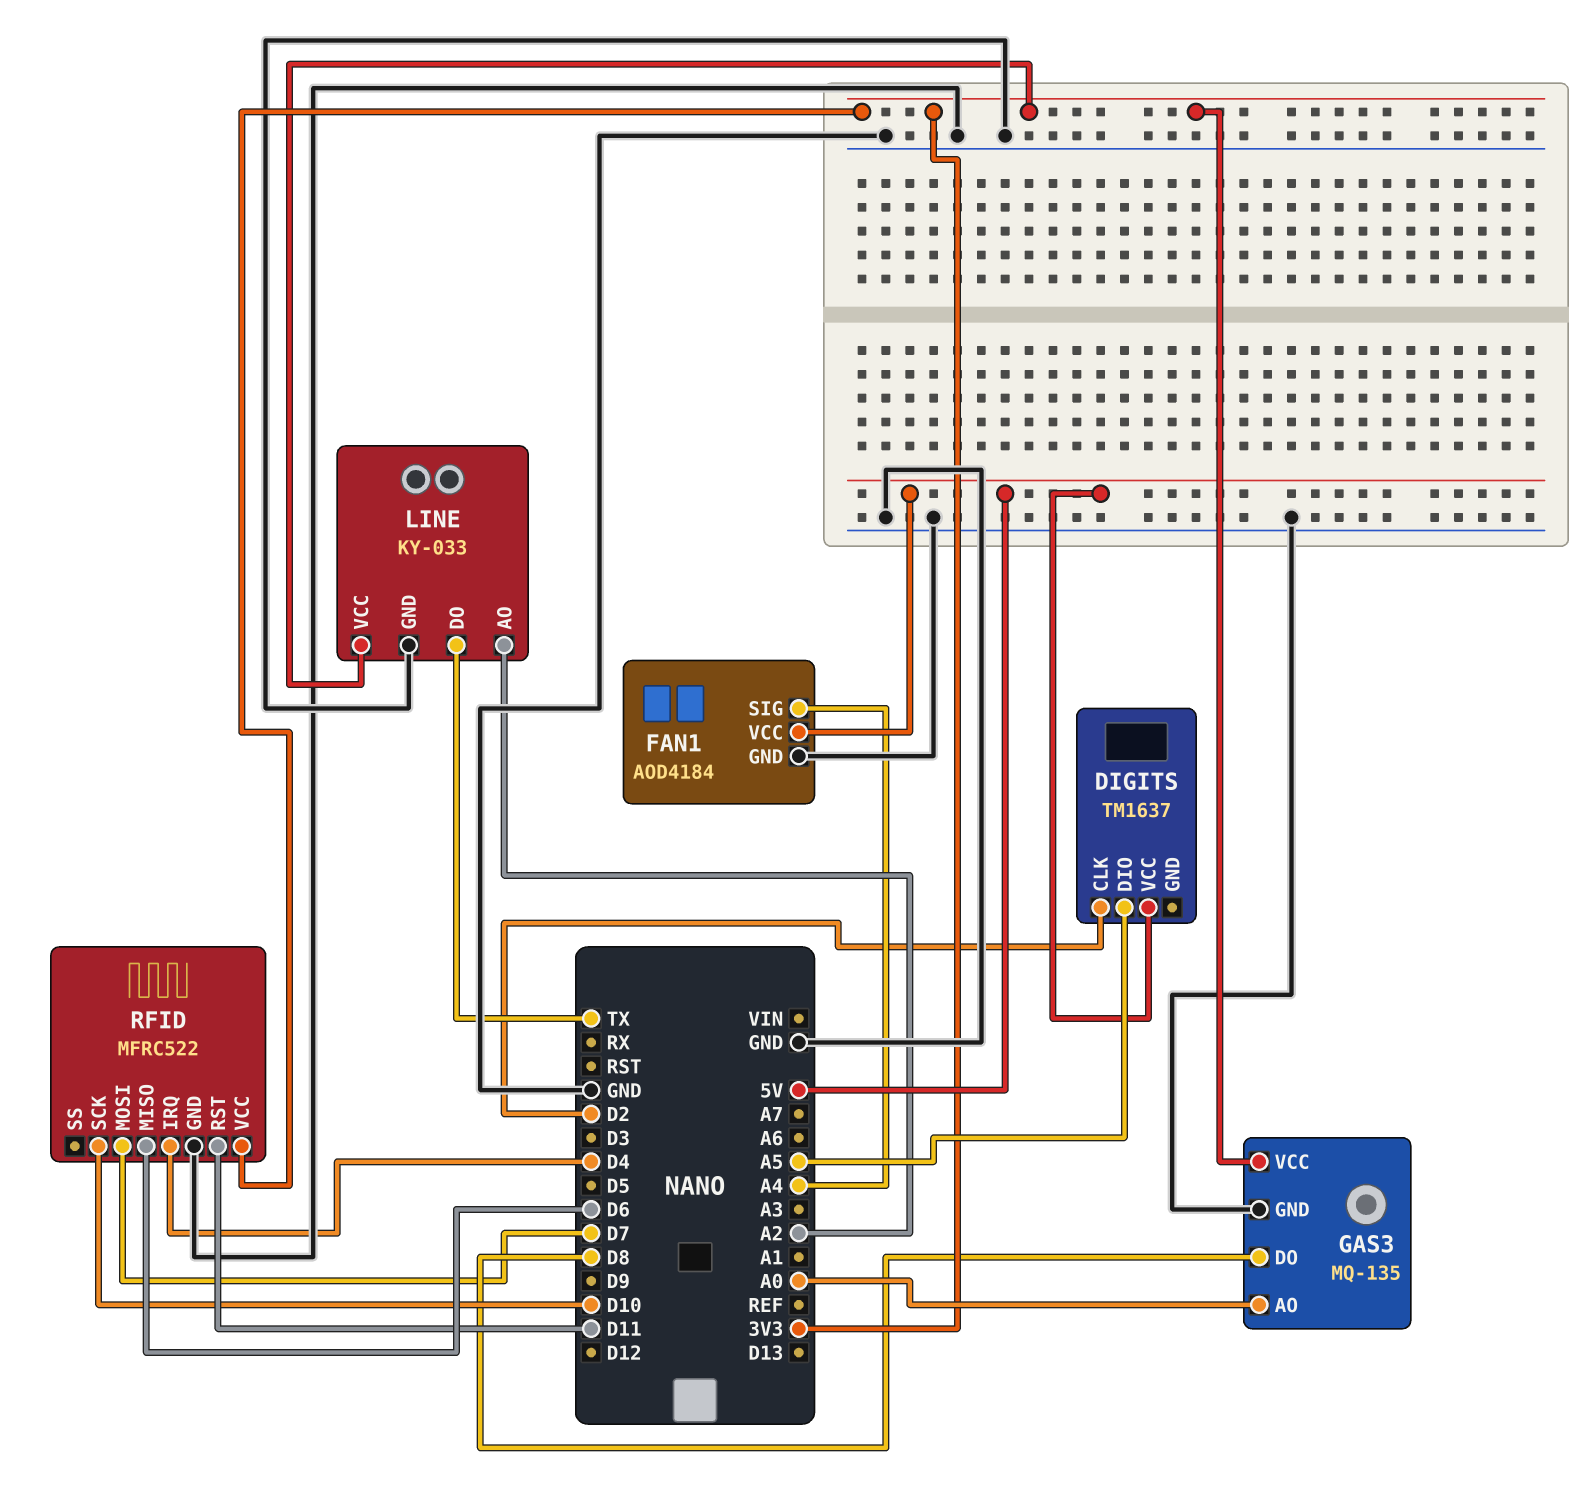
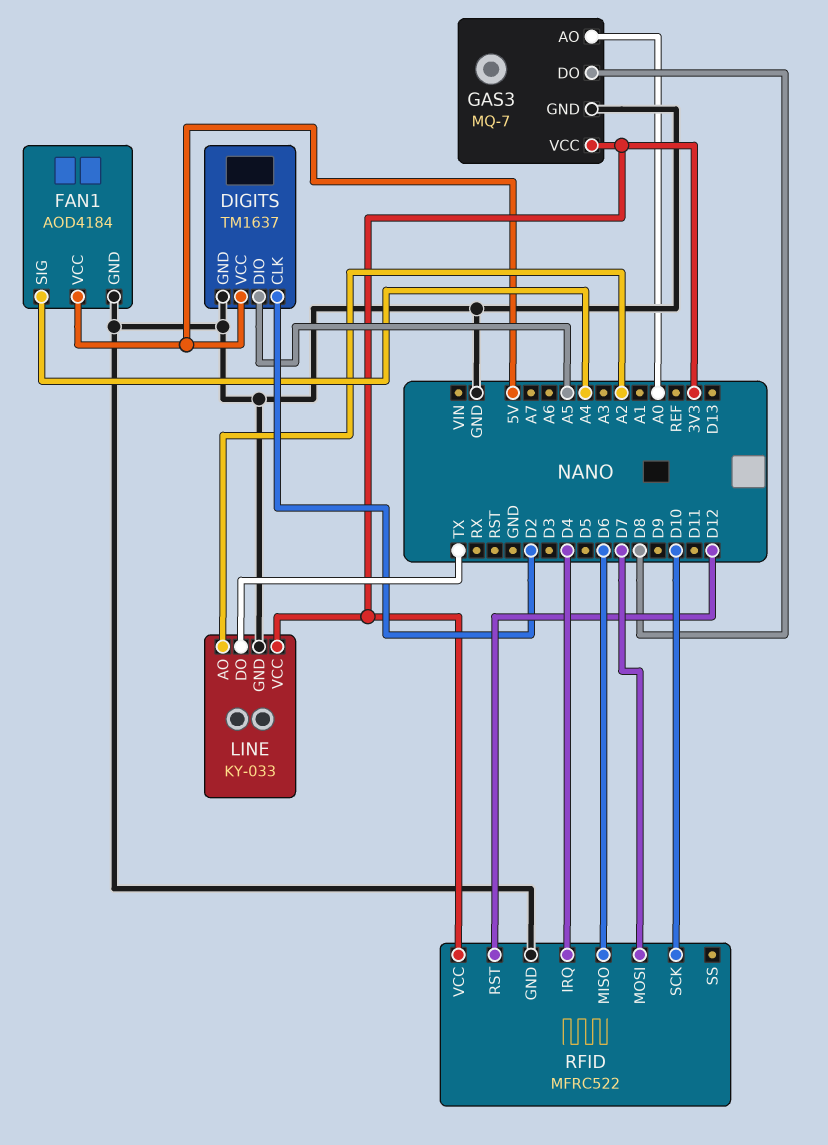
DIGITS pin GND: none -> GND
GAS3: MQ-135 -> MQ-7
RFID pin RST: D11 -> D12

